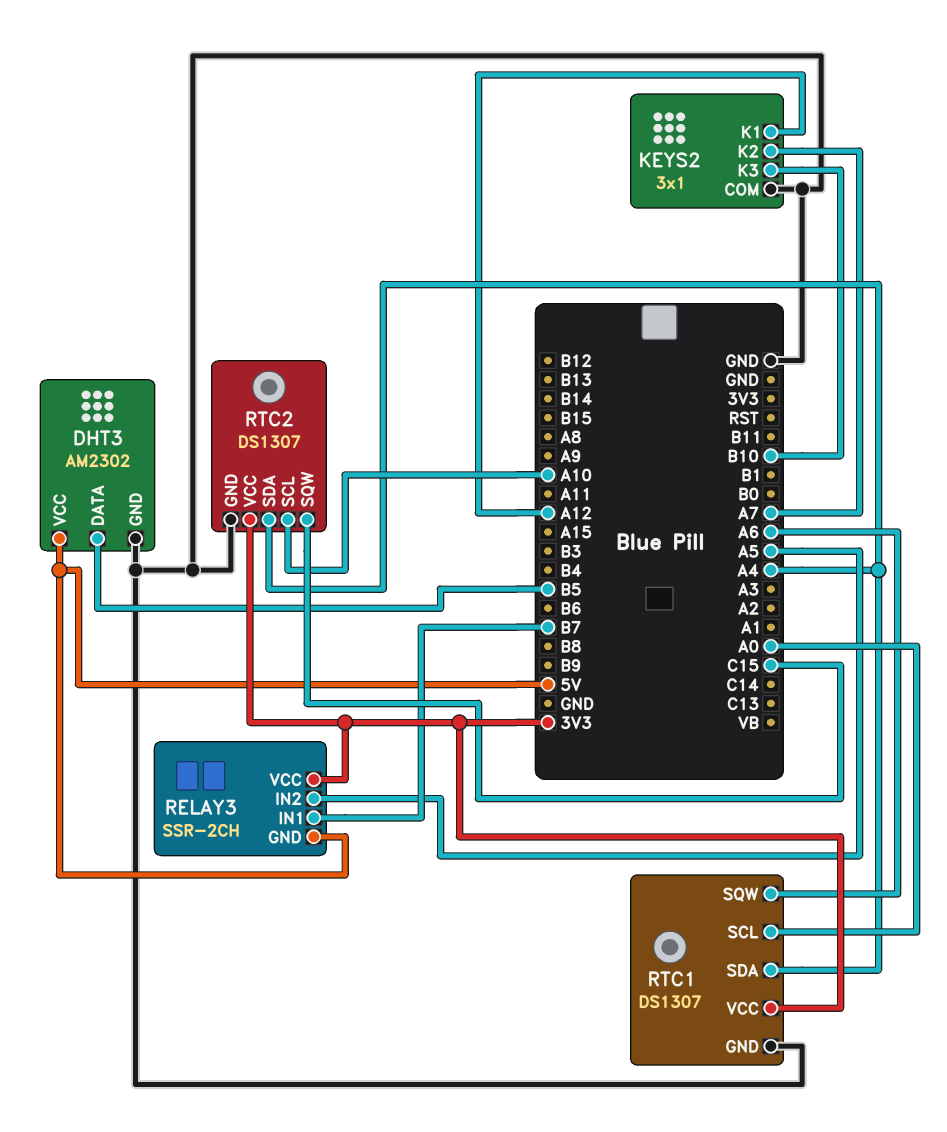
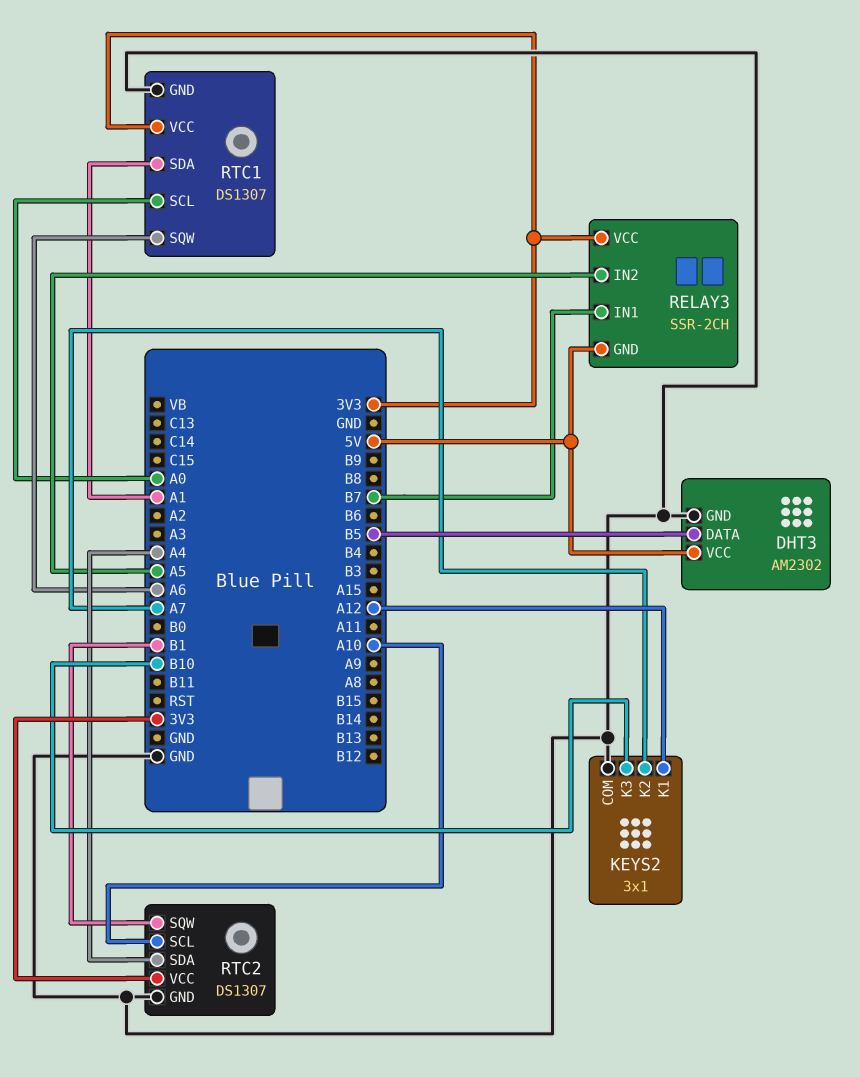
RTC1 pin SDA: A4 -> A1
RTC2 pin SQW: C15 -> B1

